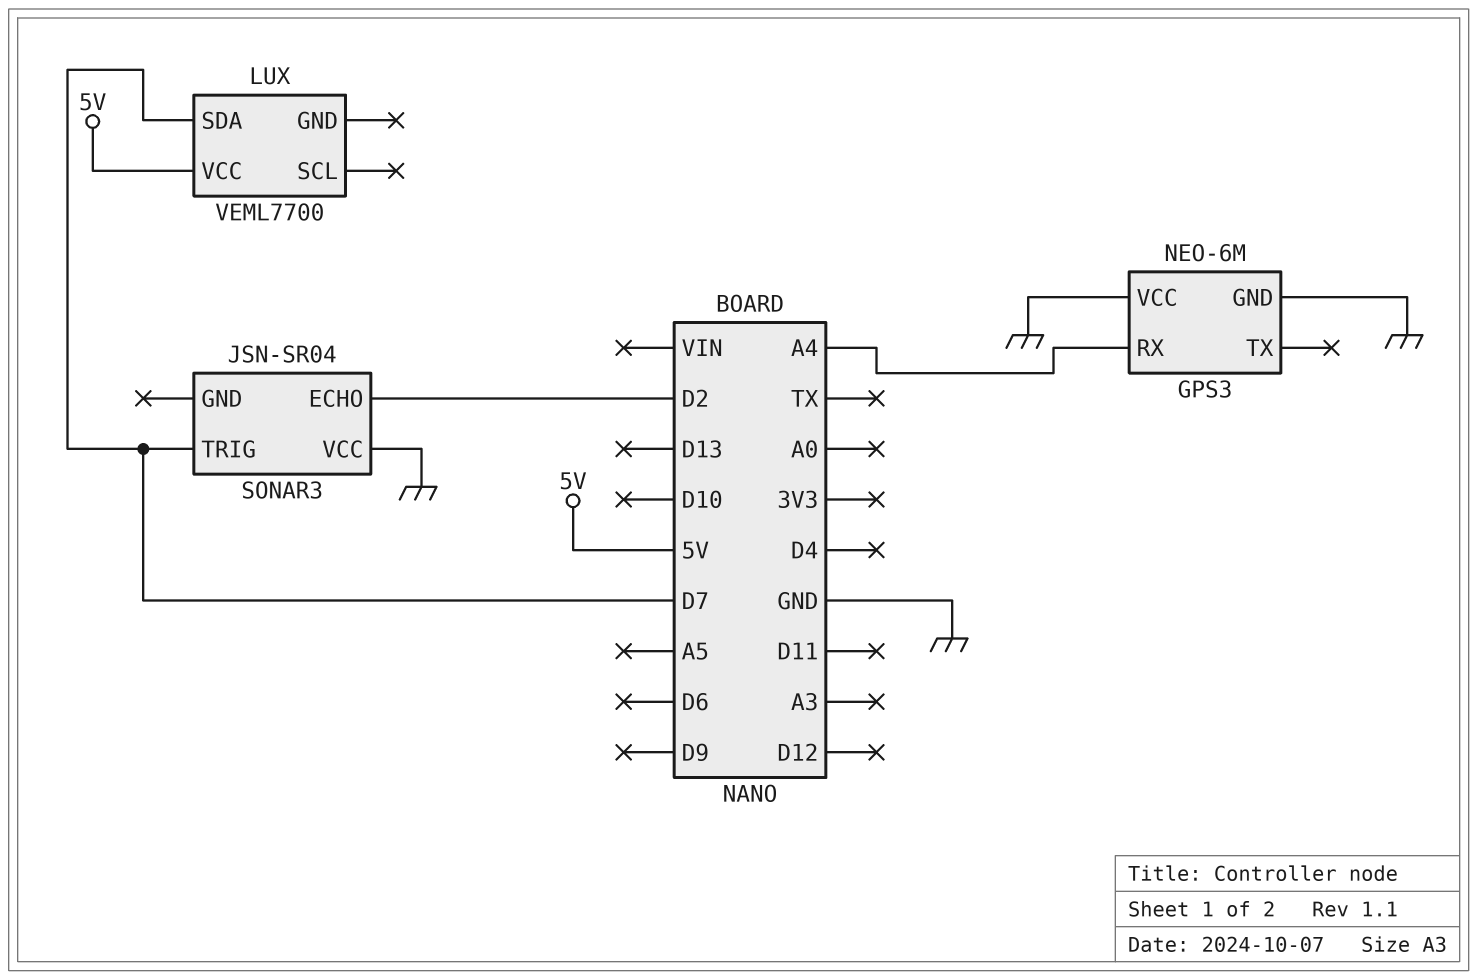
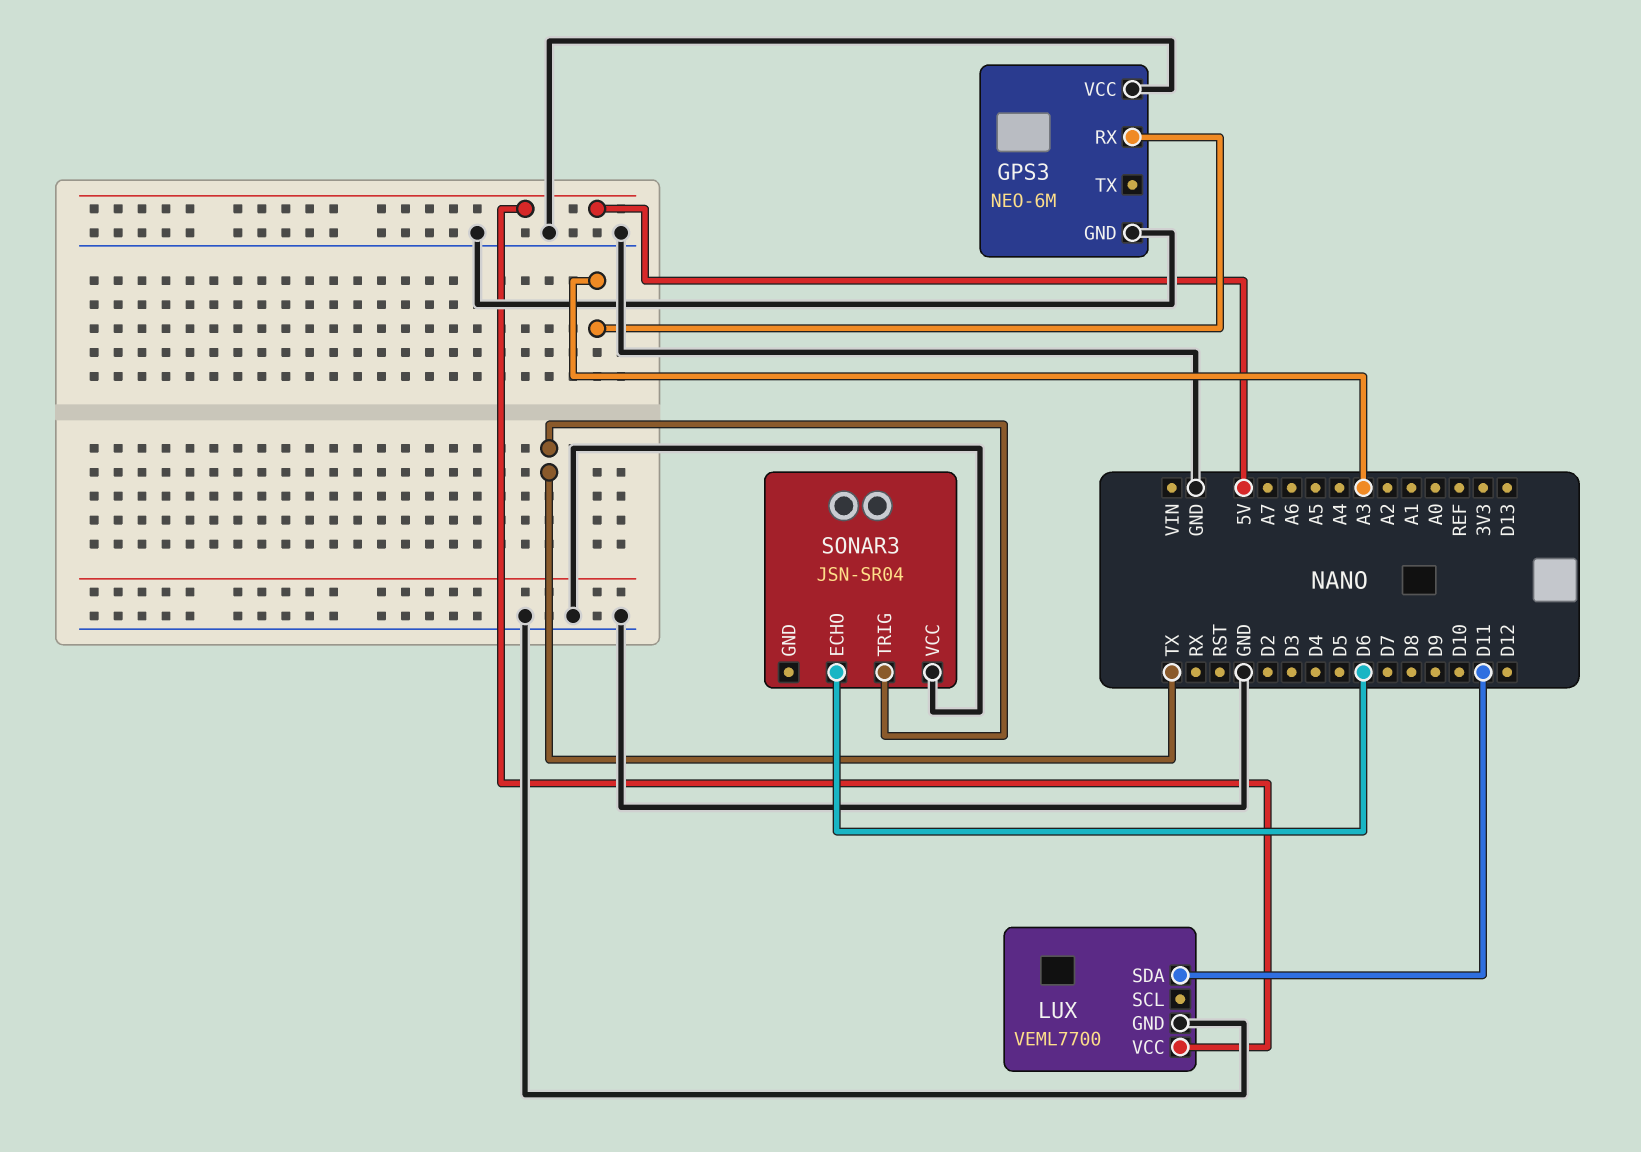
GPS3 pin RX: A4 -> A3
LUX pin GND: none -> GND
LUX pin SDA: D7 -> D11
SONAR3 pin ECHO: D2 -> D6
SONAR3 pin TRIG: D7 -> TX

